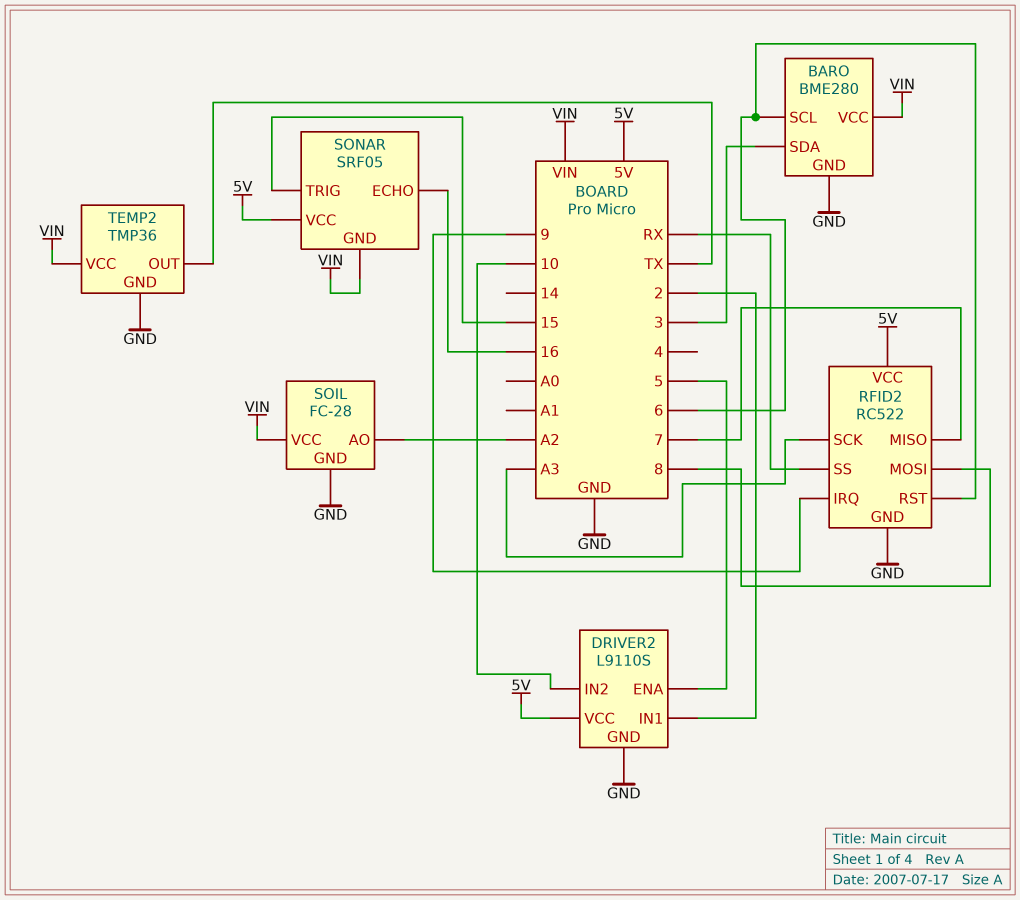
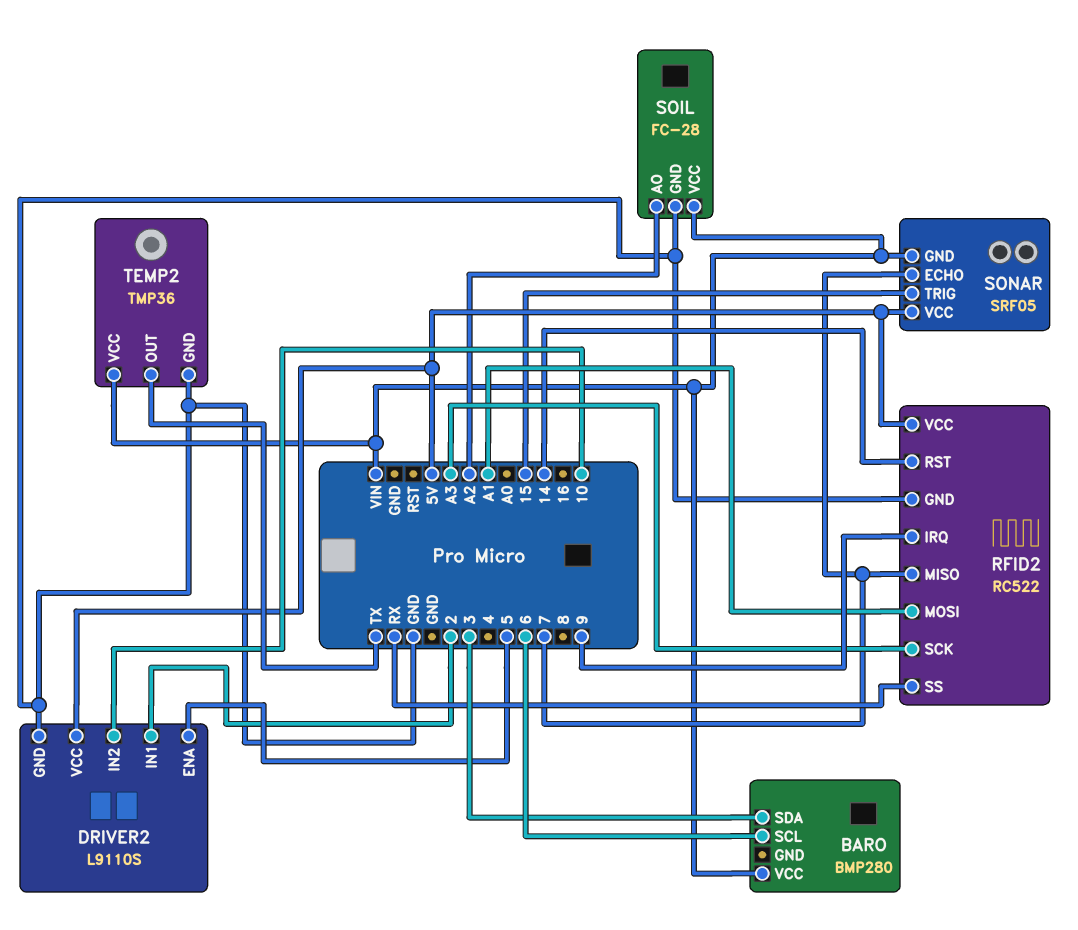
BARO: BME280 -> BMP280
BARO pin GND: GND -> none
RFID2 pin MOSI: 8 -> A1
RFID2 pin RST: 6 -> 14
SONAR pin ECHO: 16 -> 7

